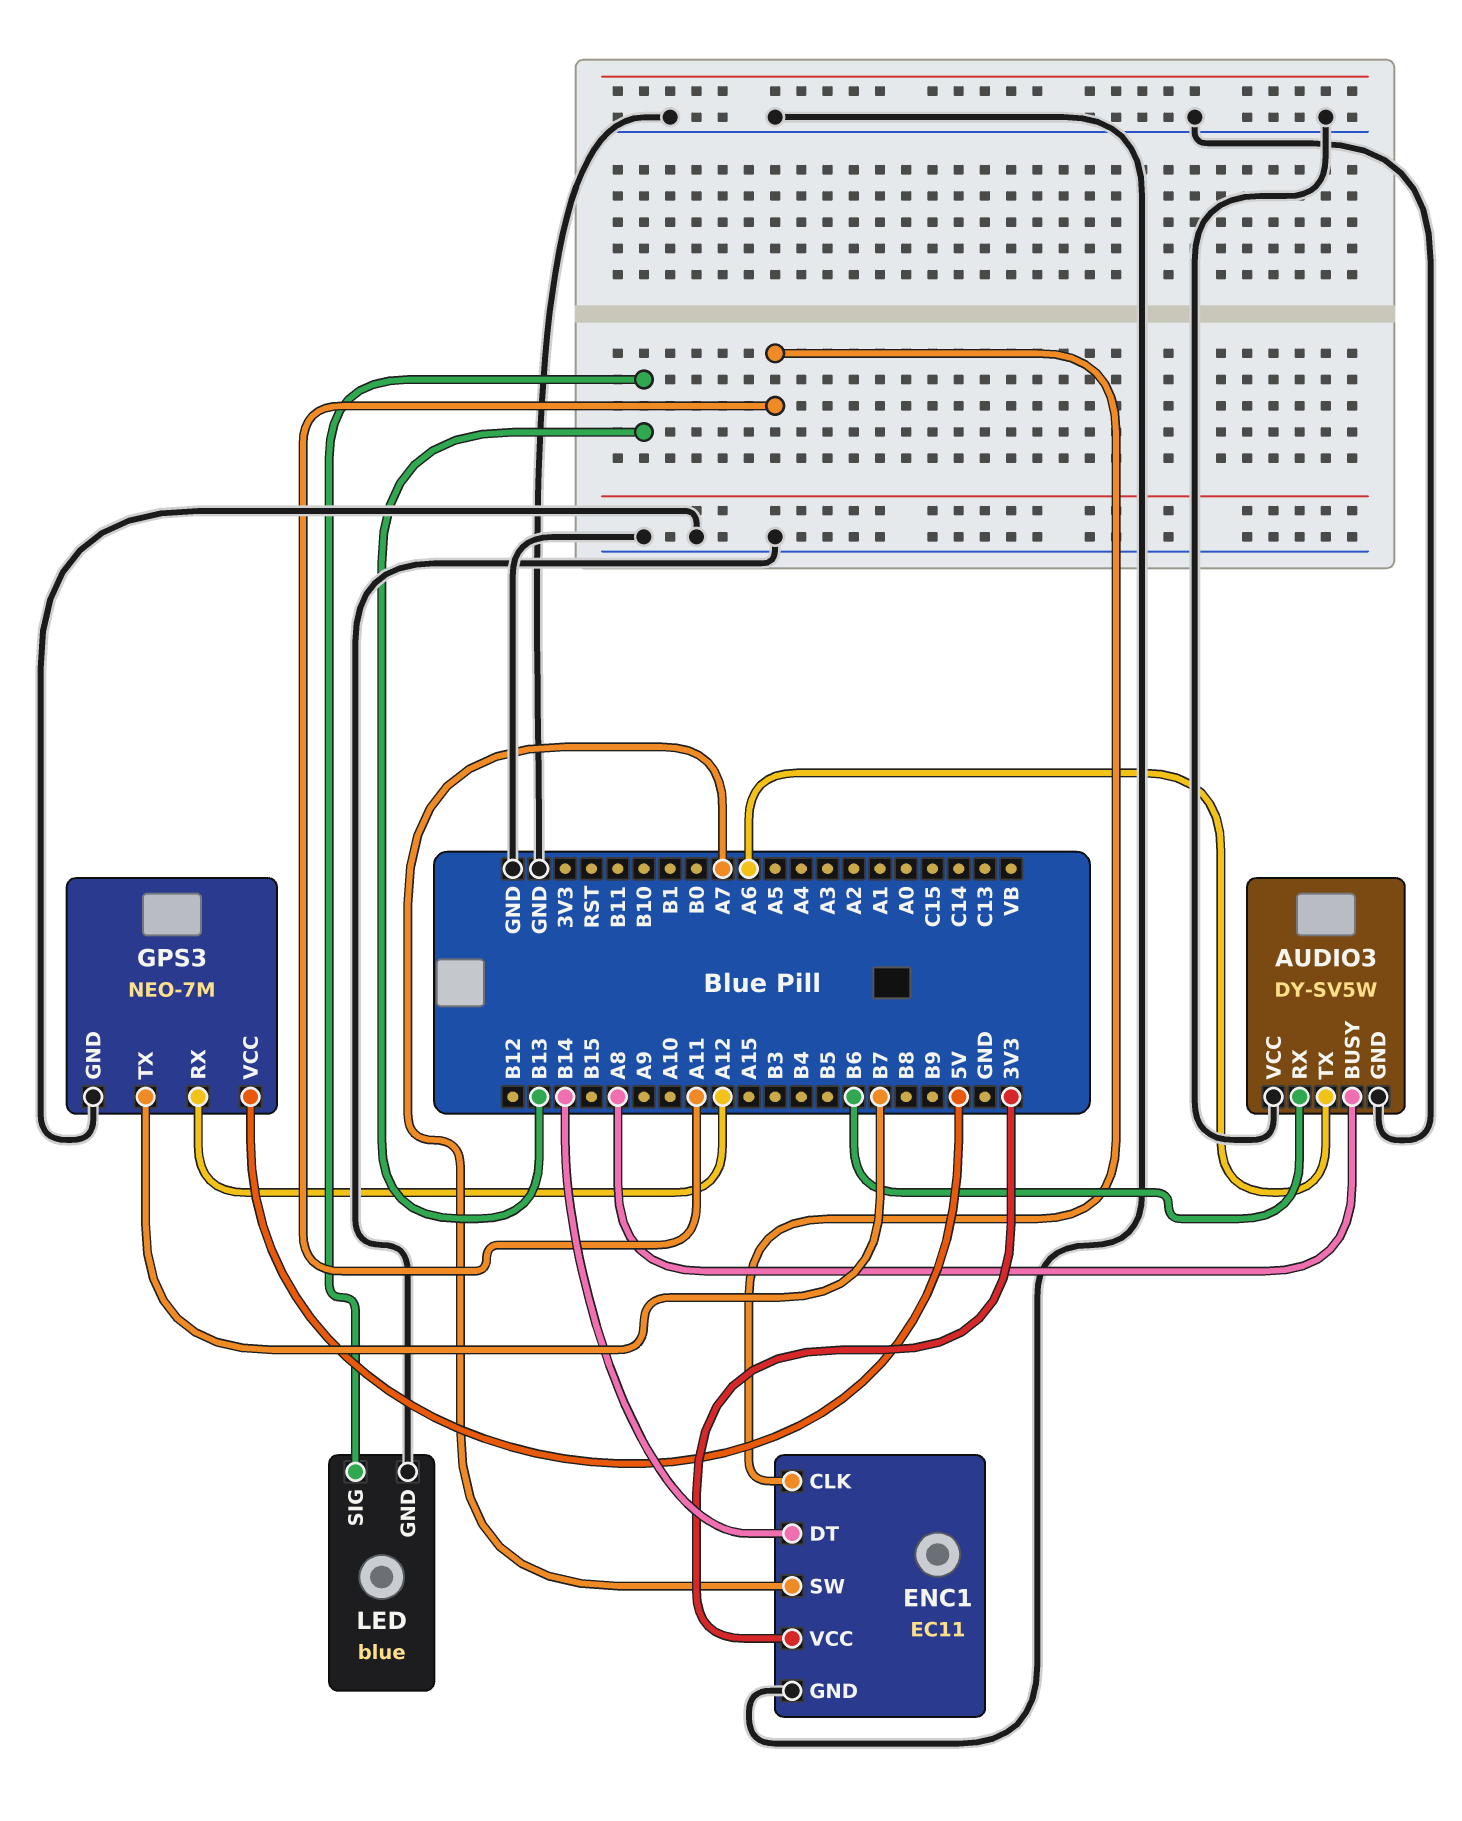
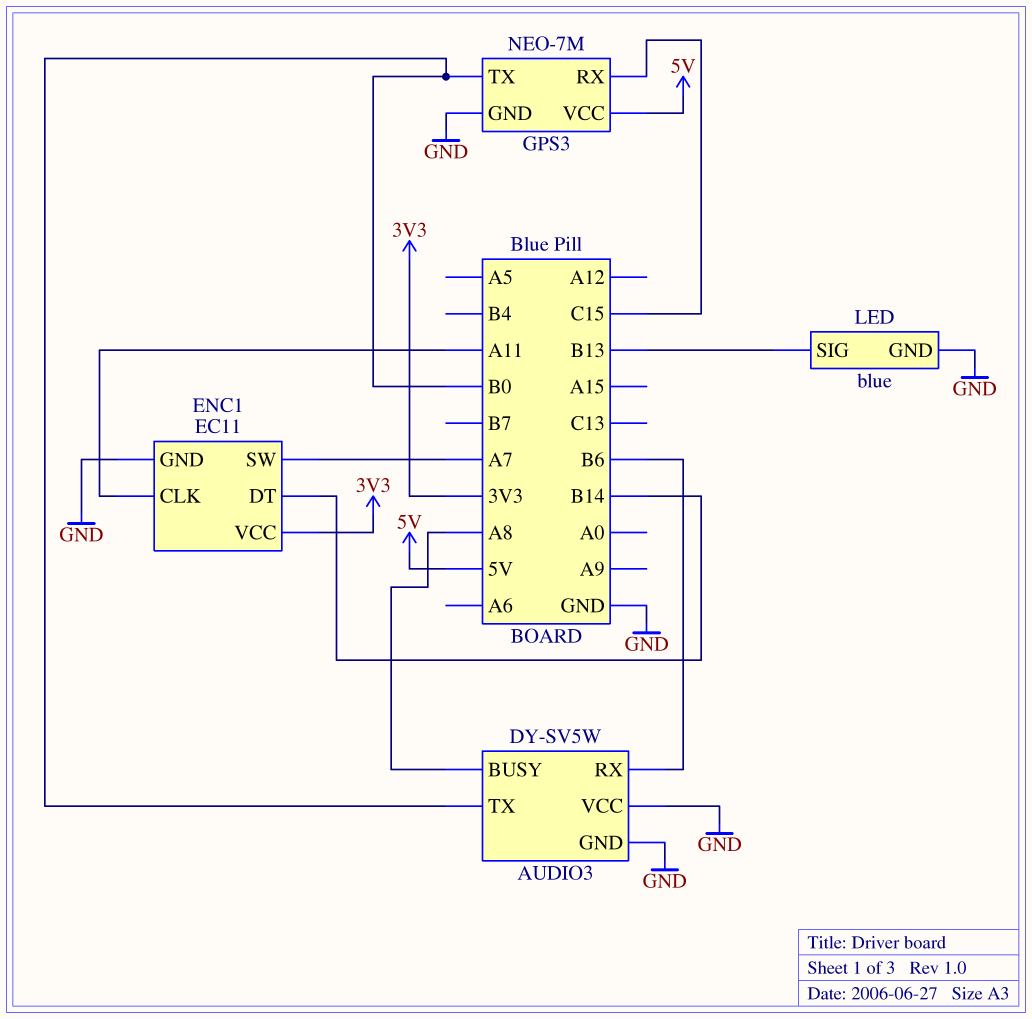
AUDIO3 pin TX: A6 -> B0
GPS3 pin RX: A12 -> C15
GPS3 pin TX: B7 -> B0

